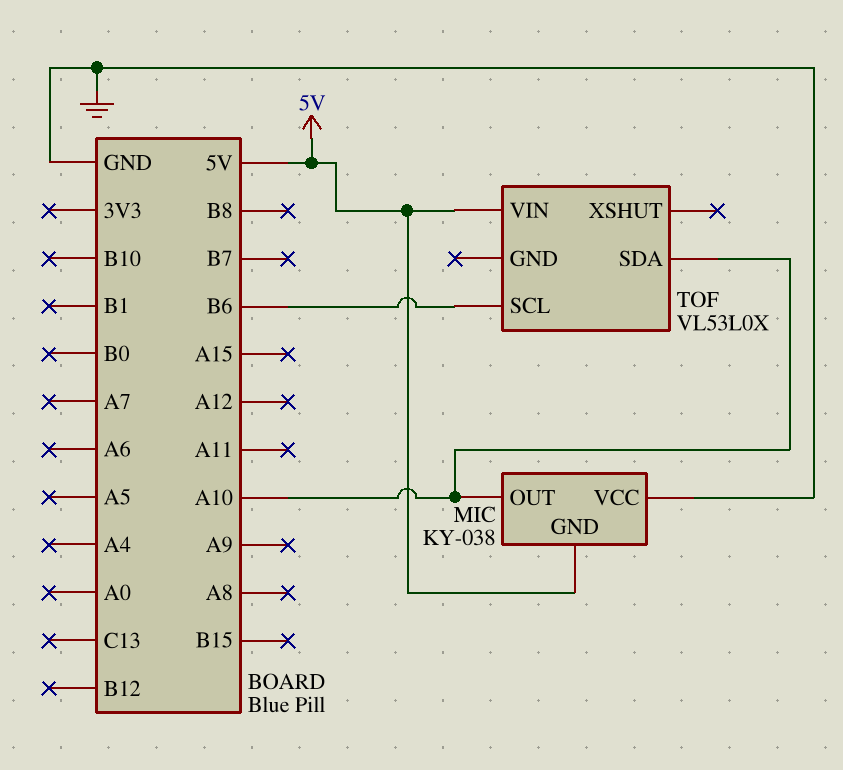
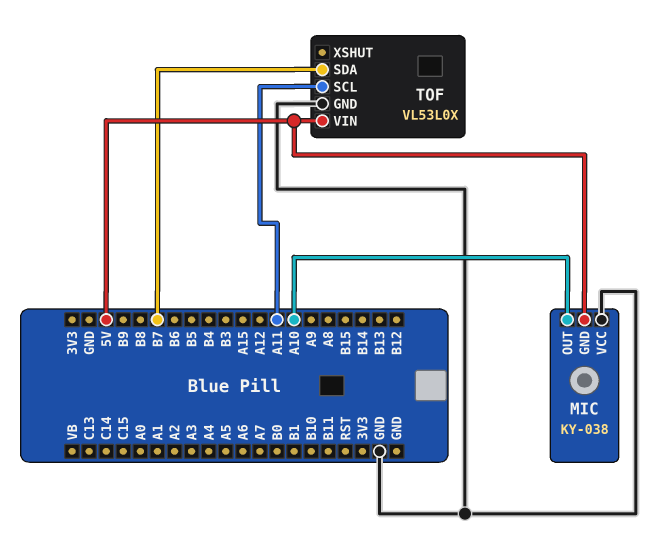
TOF pin GND: none -> GND
TOF pin SCL: B6 -> A11
TOF pin SDA: A10 -> B7

